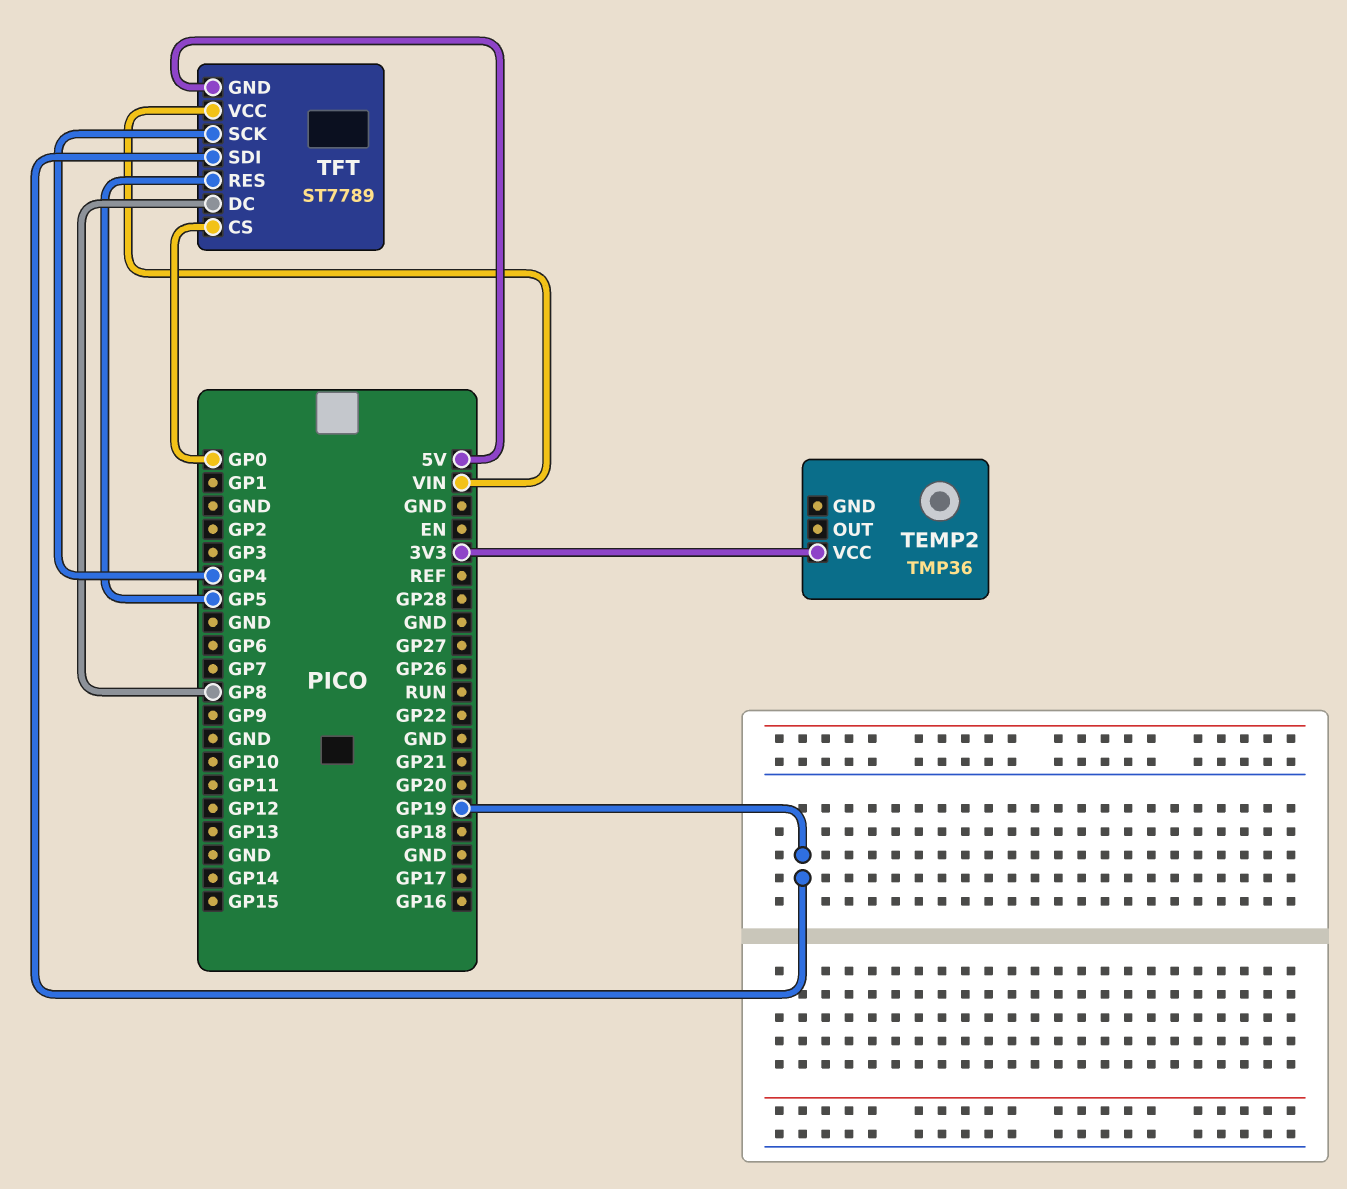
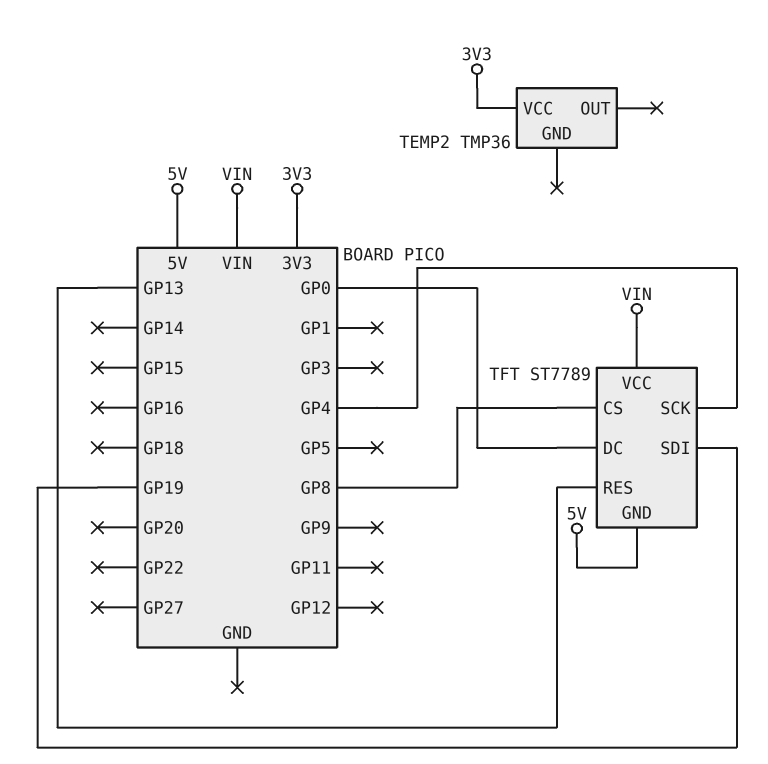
TFT pin CS: GP0 -> GP8
TFT pin DC: GP8 -> GP0
TFT pin RES: GP5 -> GP13

